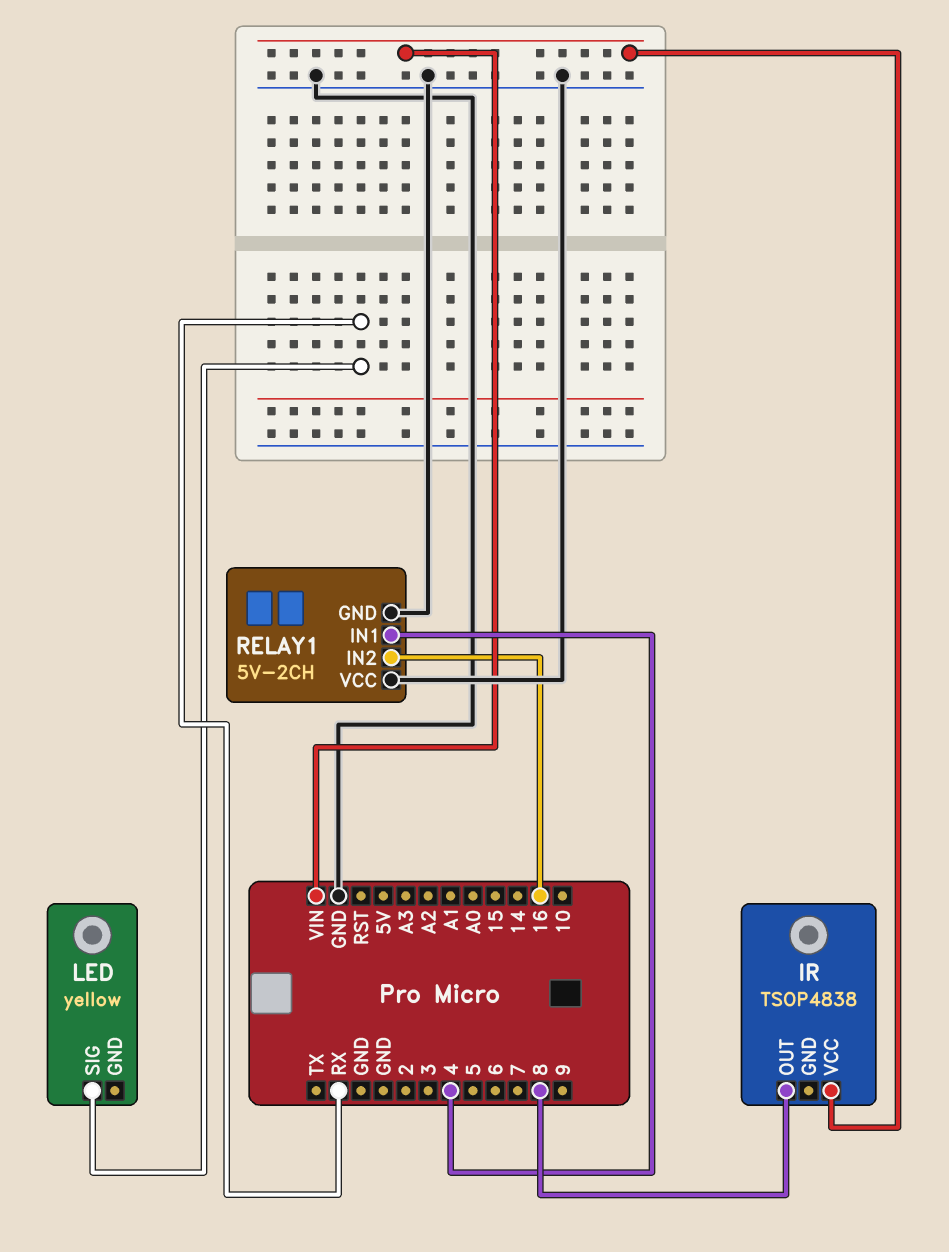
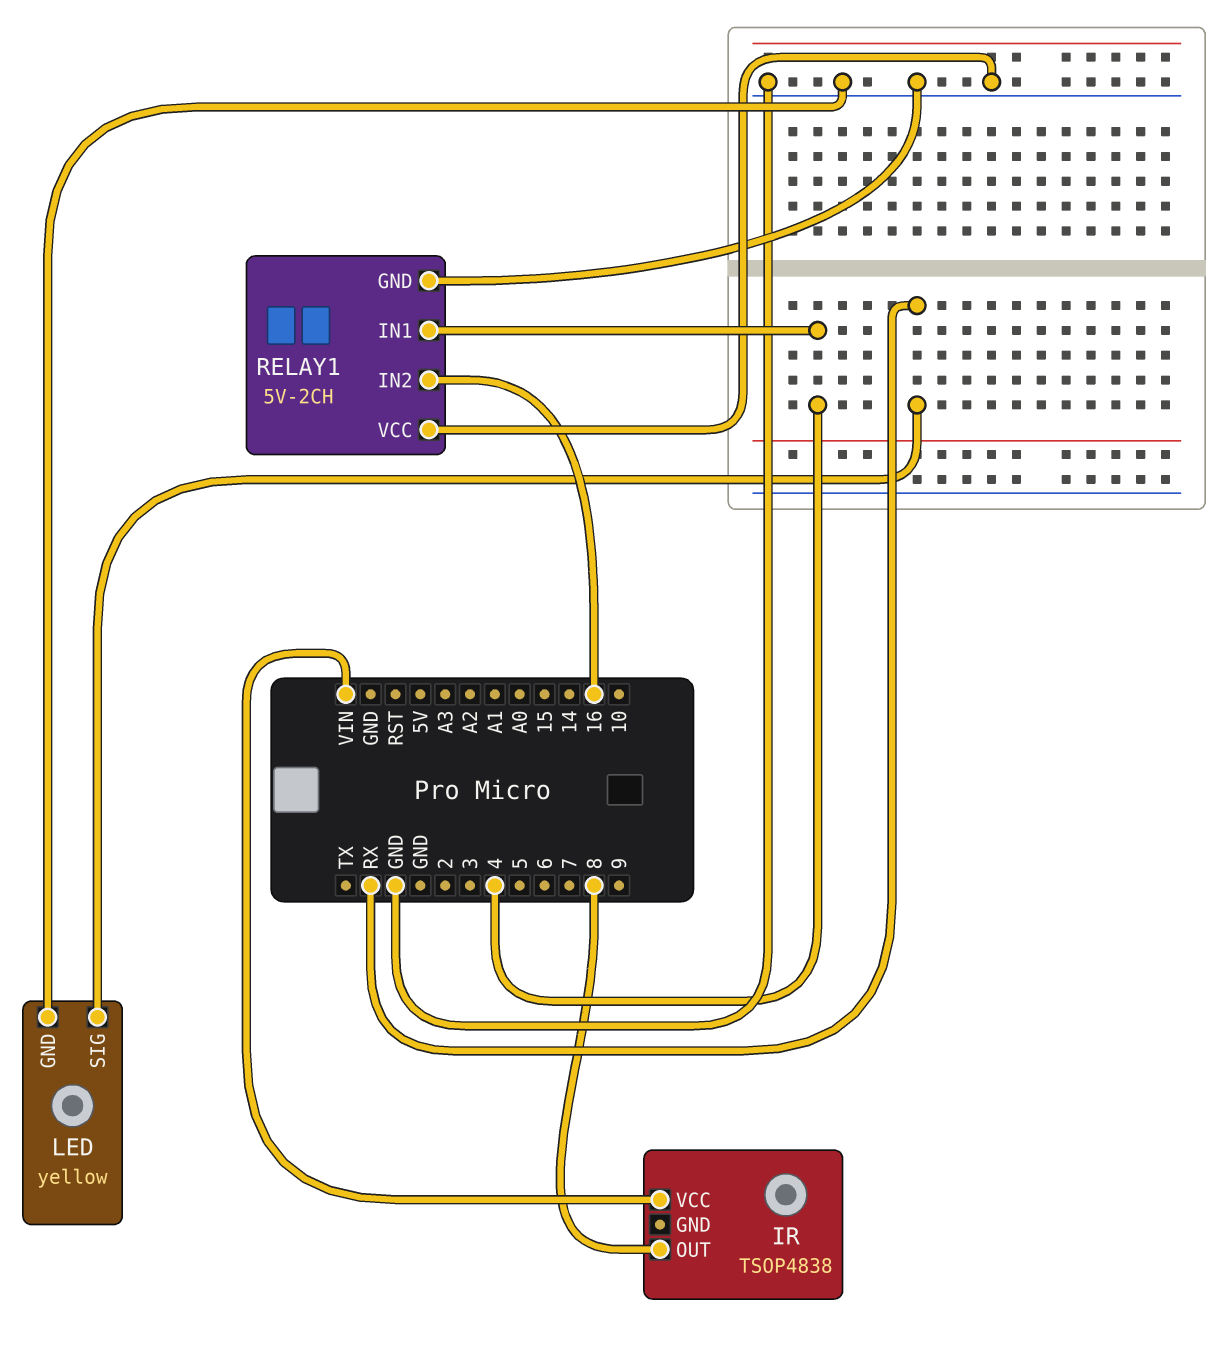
LED pin GND: none -> GND

